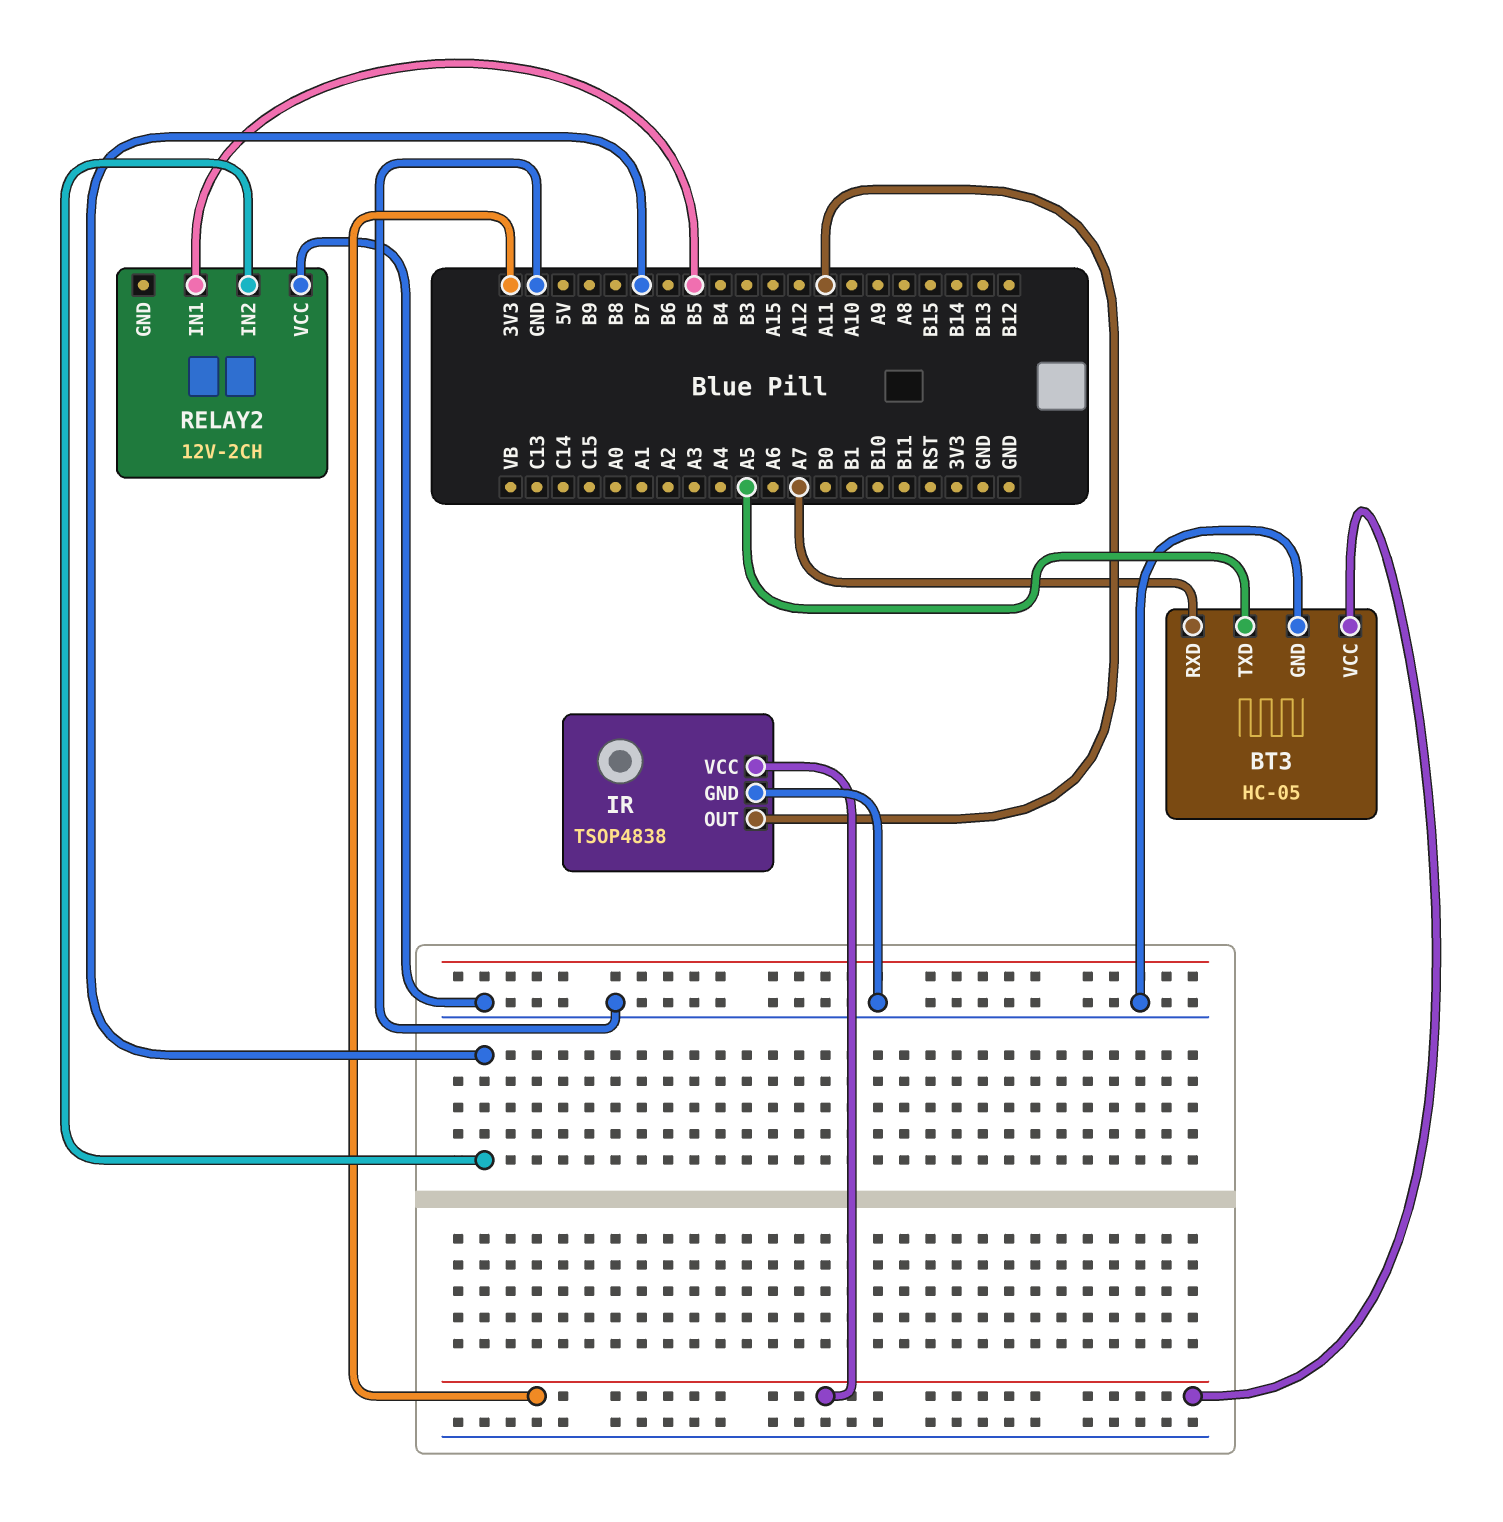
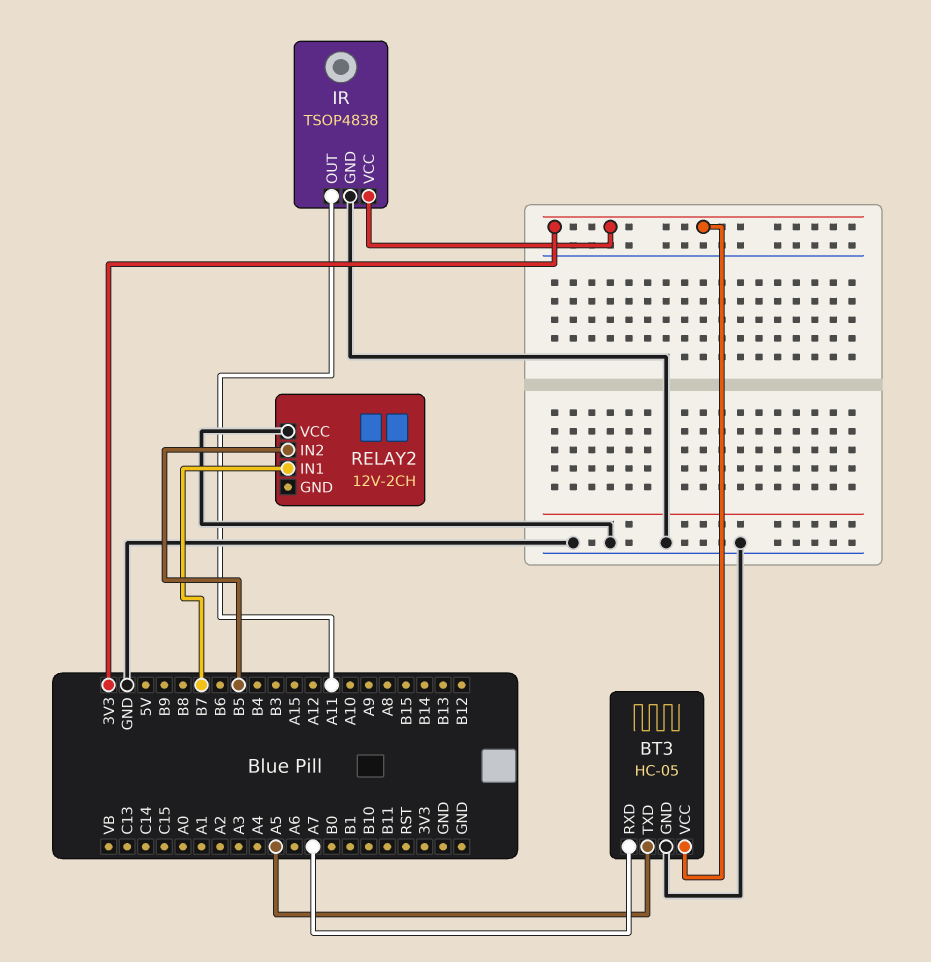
RELAY2 pin IN1: B5 -> B7
RELAY2 pin IN2: B7 -> B5

